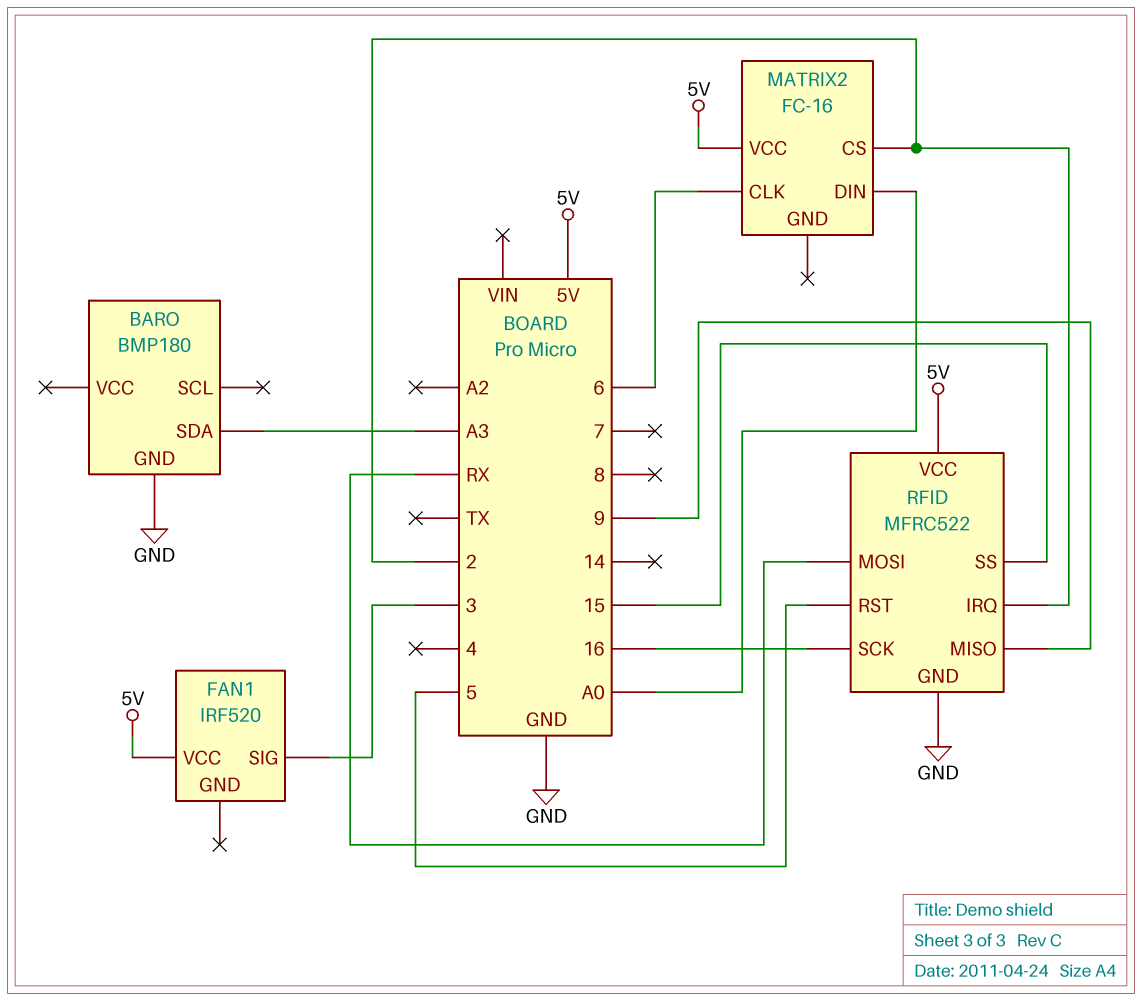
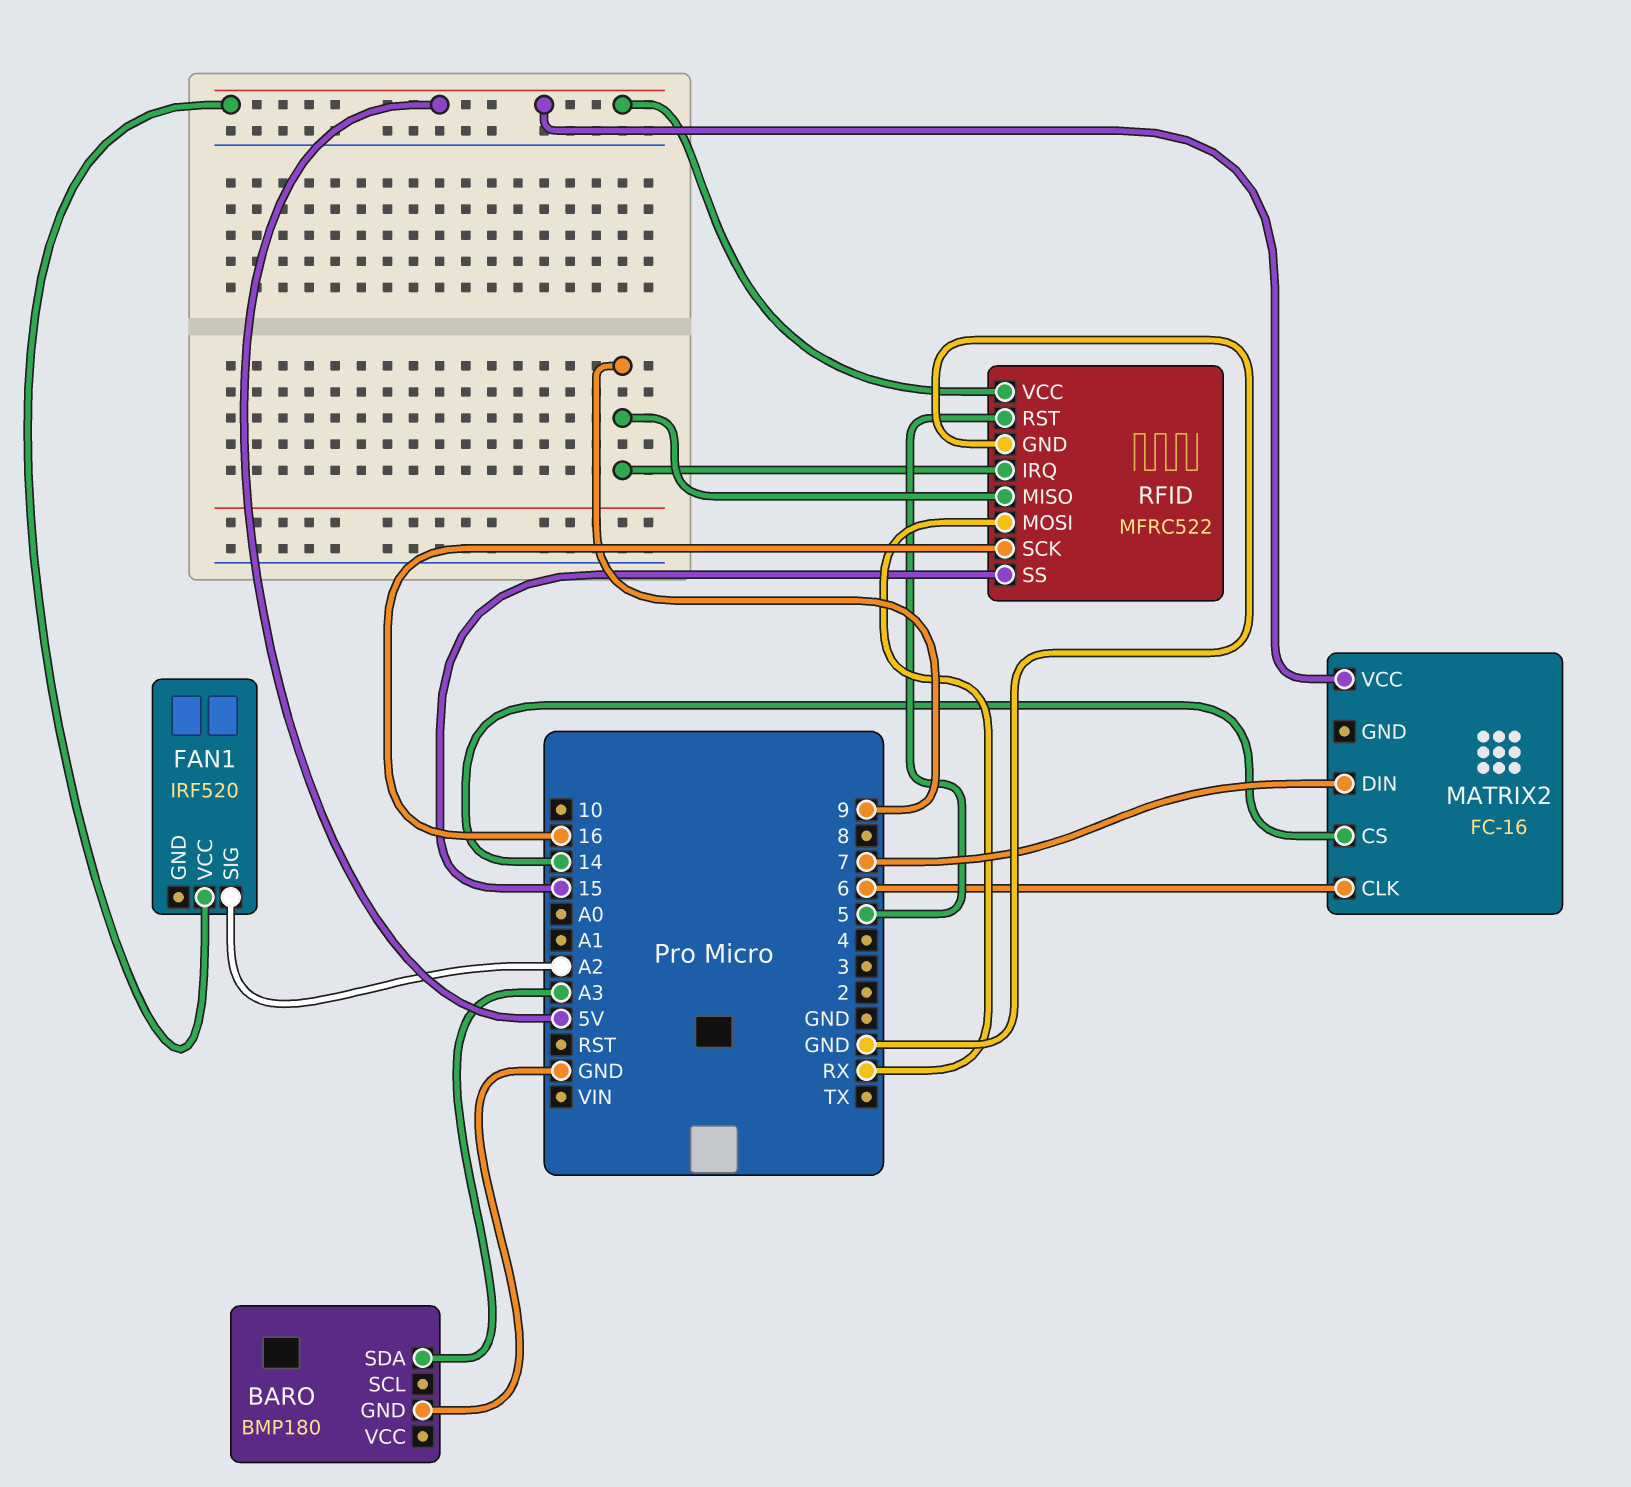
FAN1 pin SIG: 3 -> A2
MATRIX2 pin CS: 2 -> 14
MATRIX2 pin DIN: A0 -> 7
RFID pin IRQ: 2 -> 9

